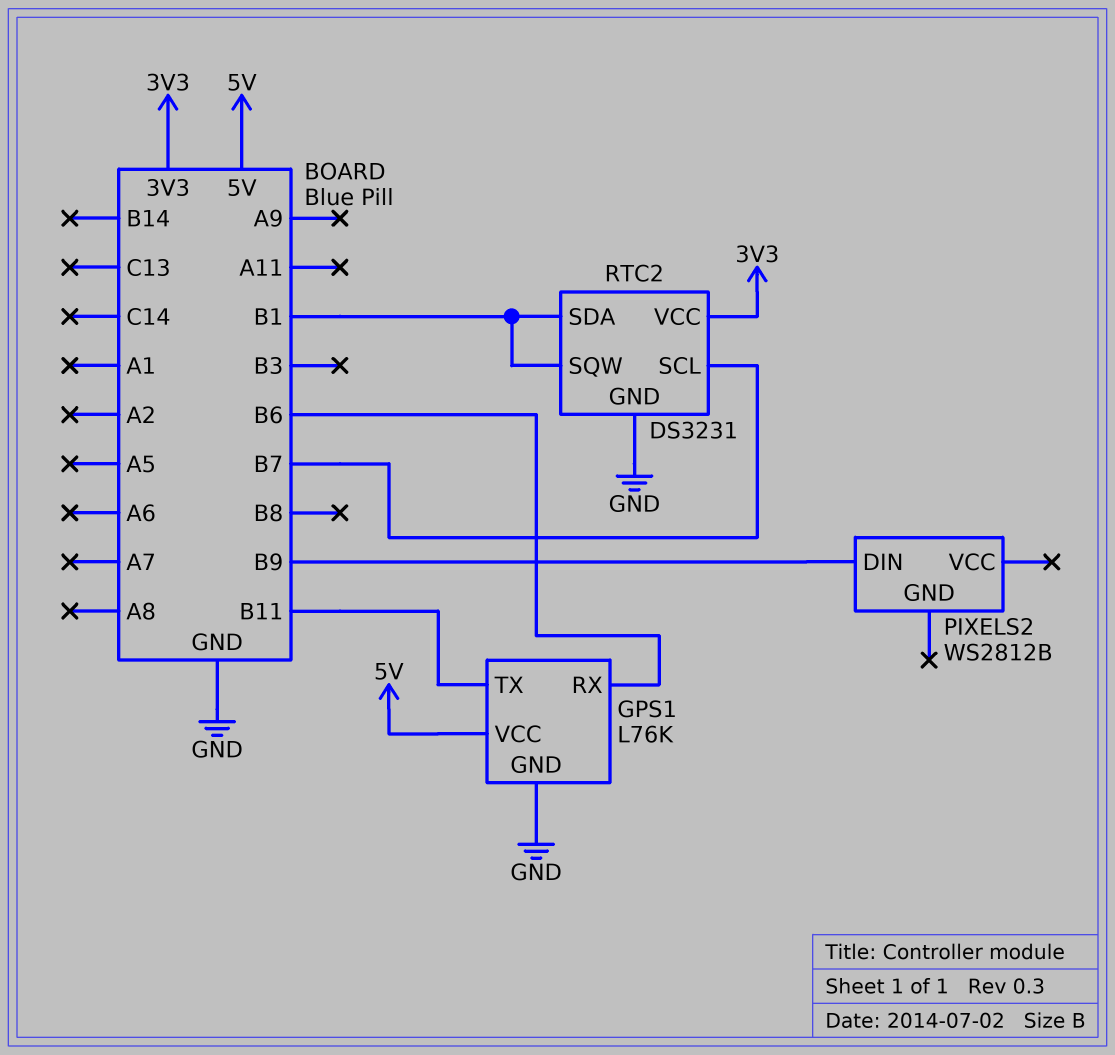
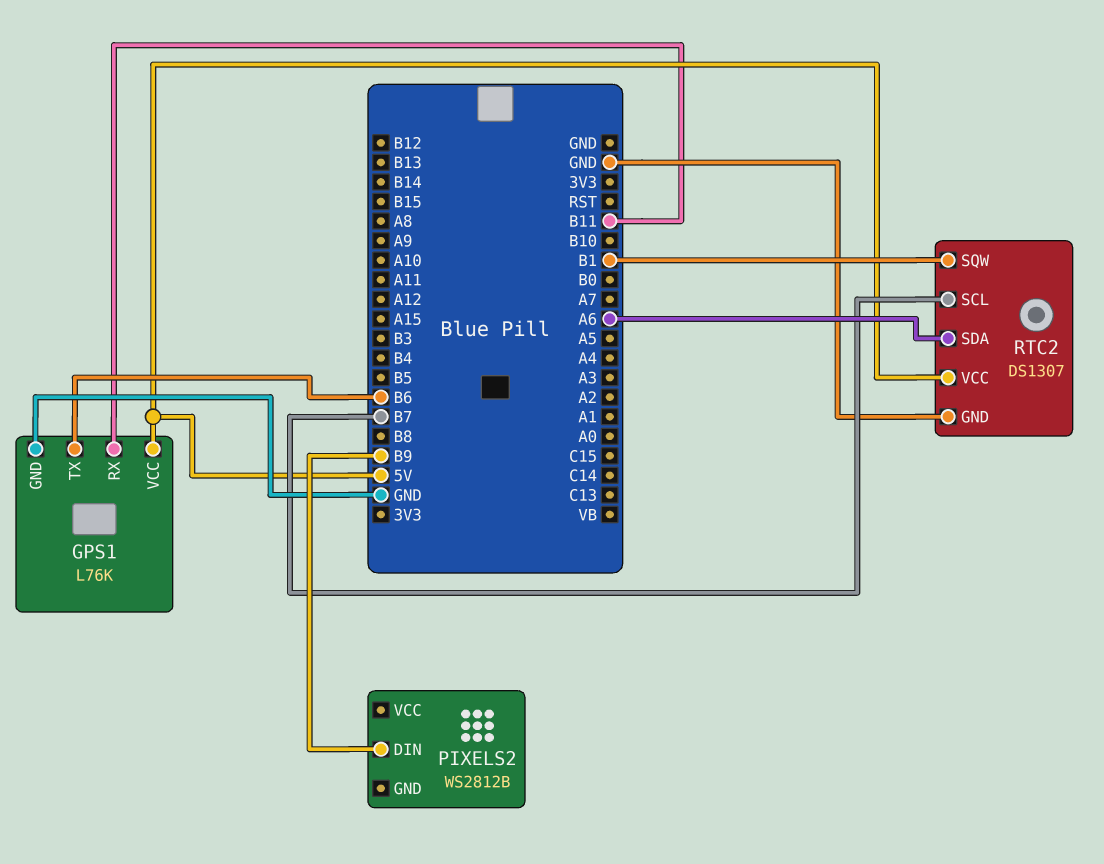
GPS1 pin RX: B6 -> B11
GPS1 pin TX: B11 -> B6
RTC2: DS3231 -> DS1307
RTC2 pin SDA: B1 -> A6
RTC2 pin VCC: 3V3 -> 5V

